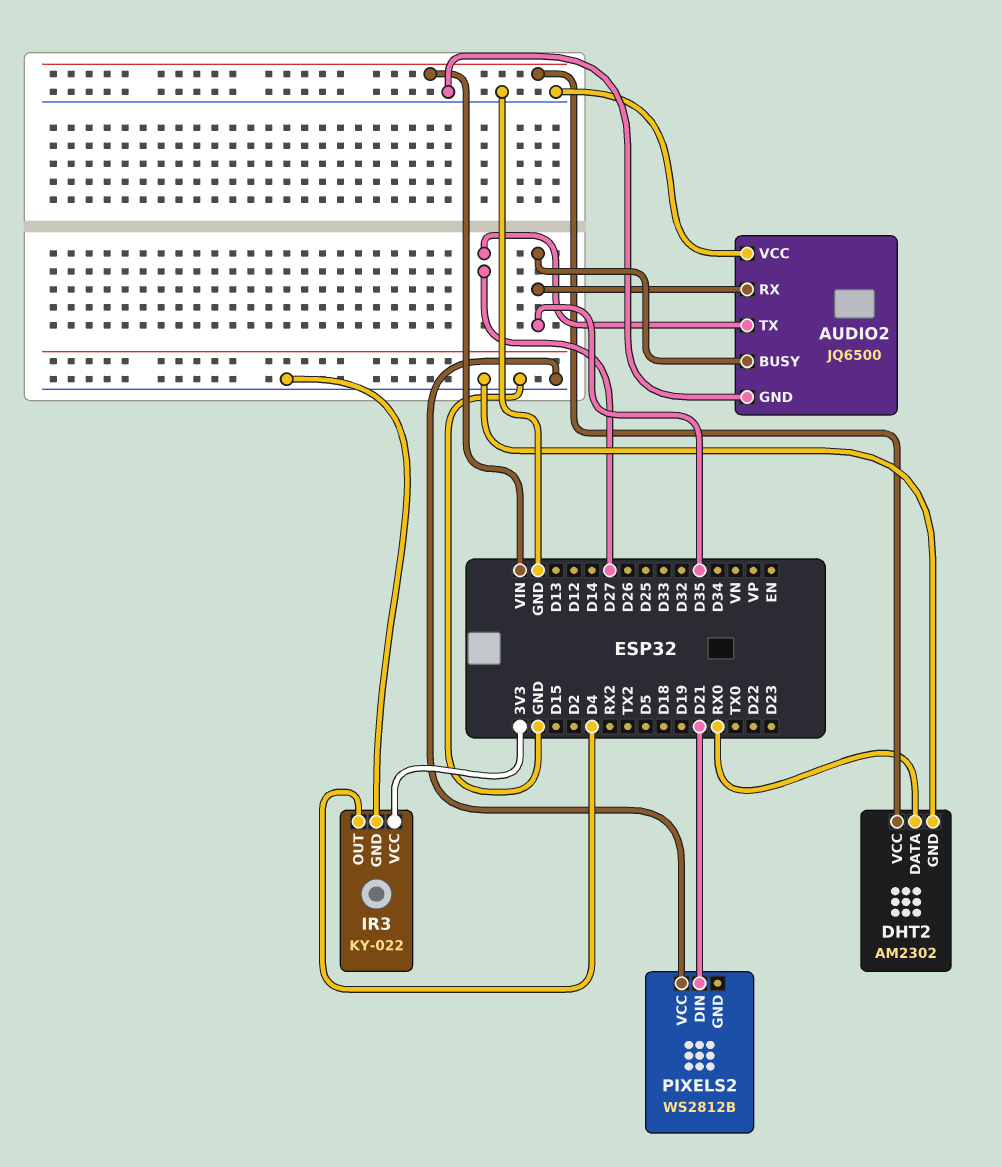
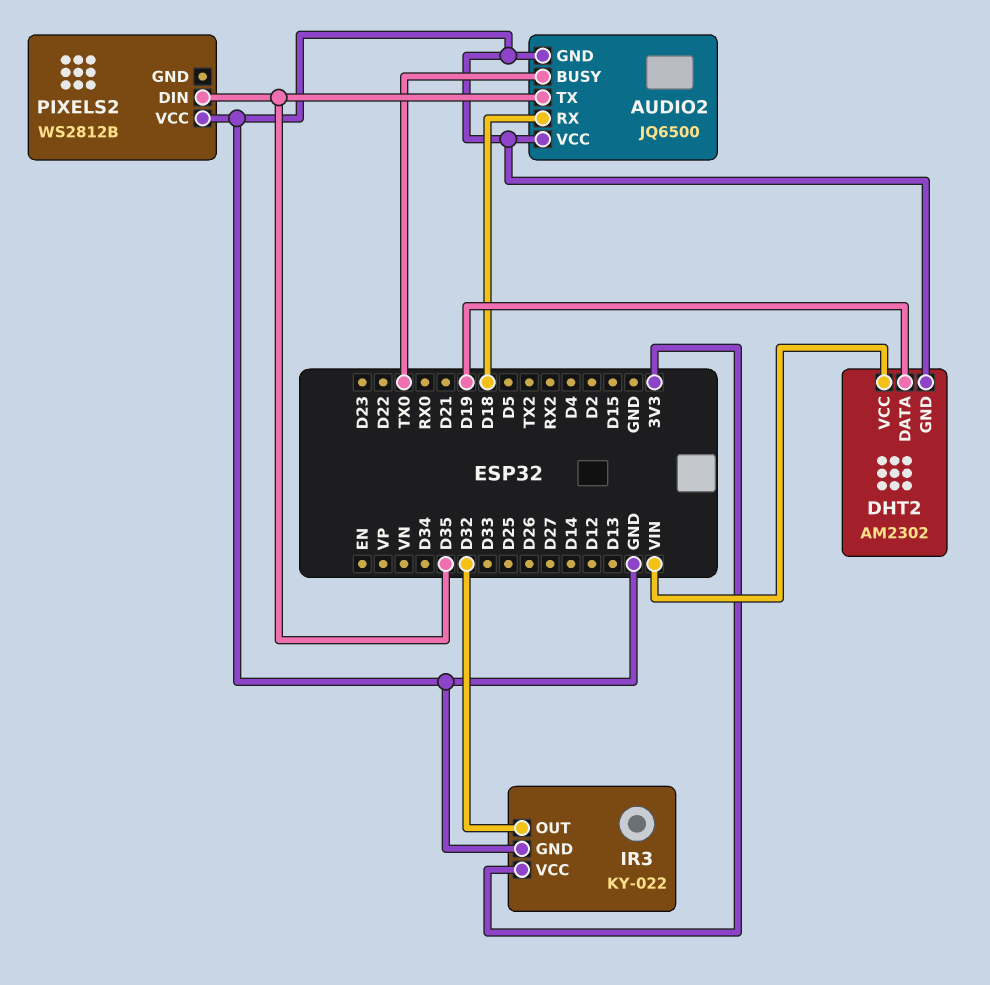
AUDIO2 pin BUSY: D35 -> TX0
AUDIO2 pin RX: D35 -> D18
AUDIO2 pin TX: D27 -> D35
DHT2 pin DATA: RX0 -> D19
IR3 pin OUT: D4 -> D32
PIXELS2 pin DIN: D21 -> D35

